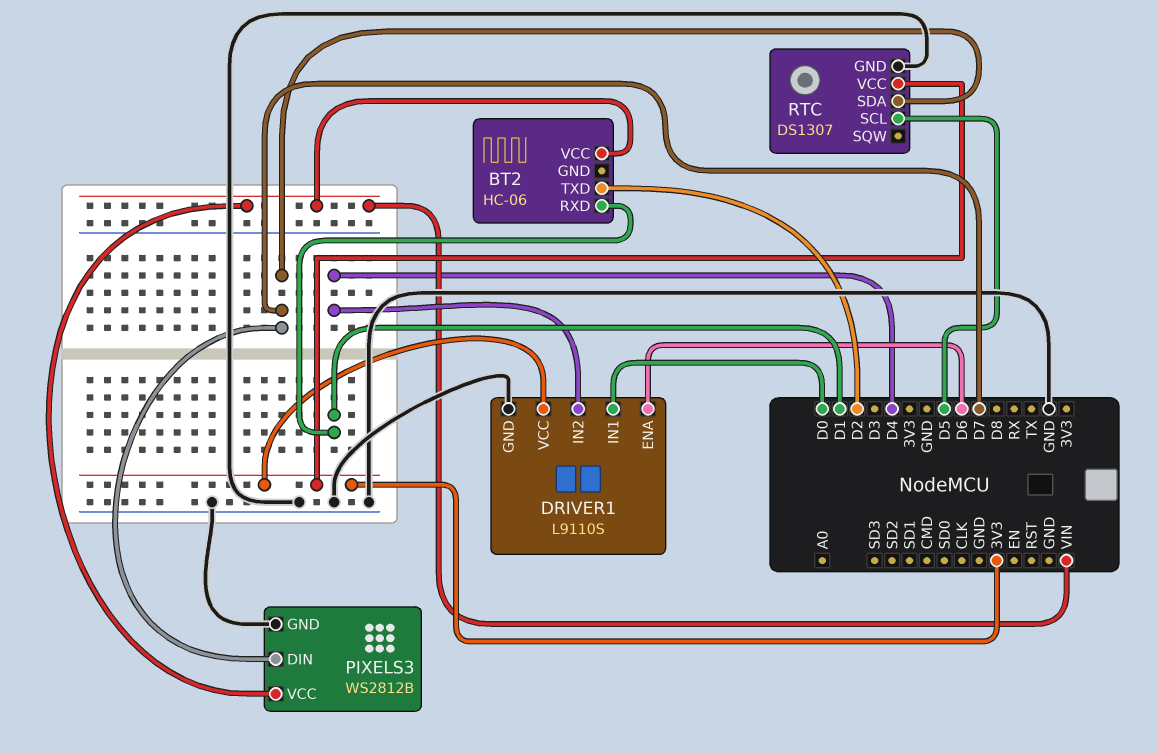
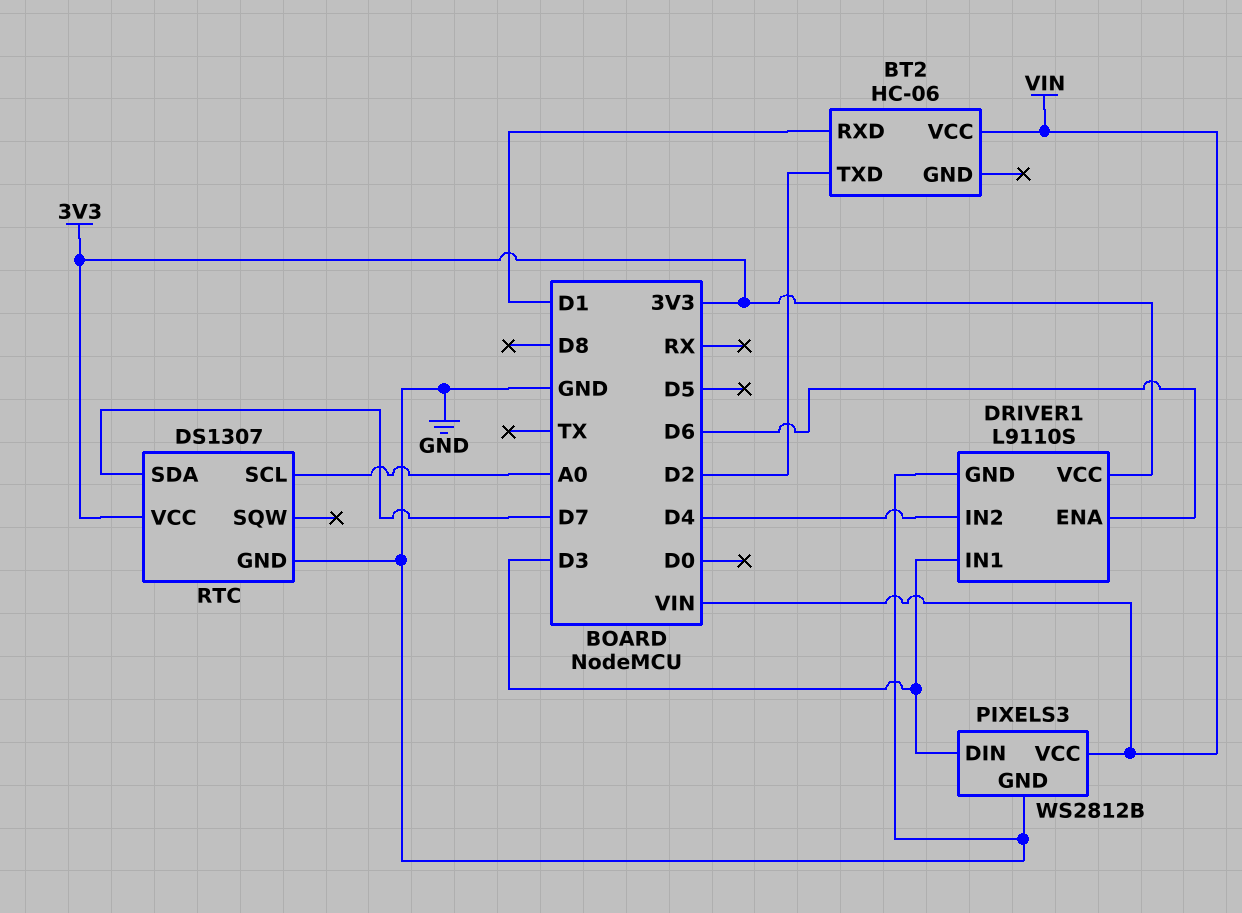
DRIVER1 pin IN1: D0 -> D3
PIXELS3 pin DIN: D7 -> D3
RTC pin SCL: D5 -> A0

